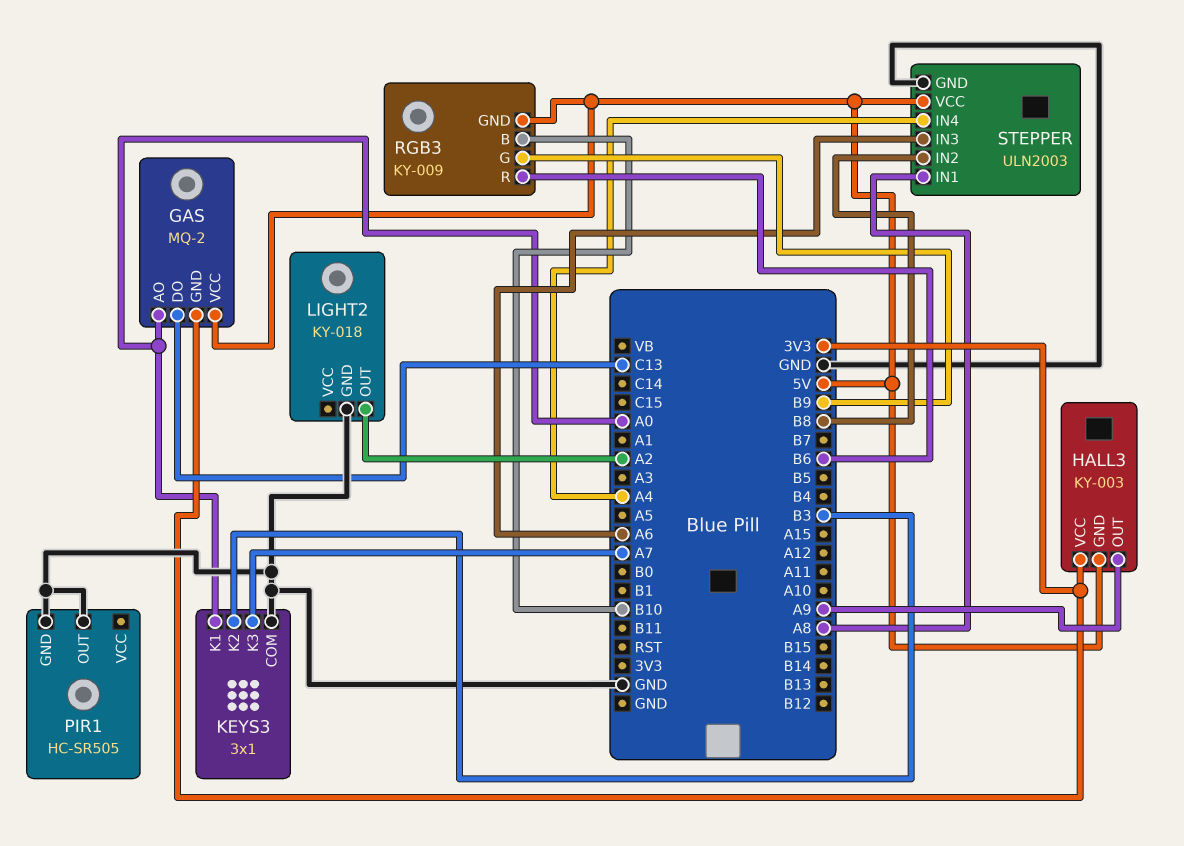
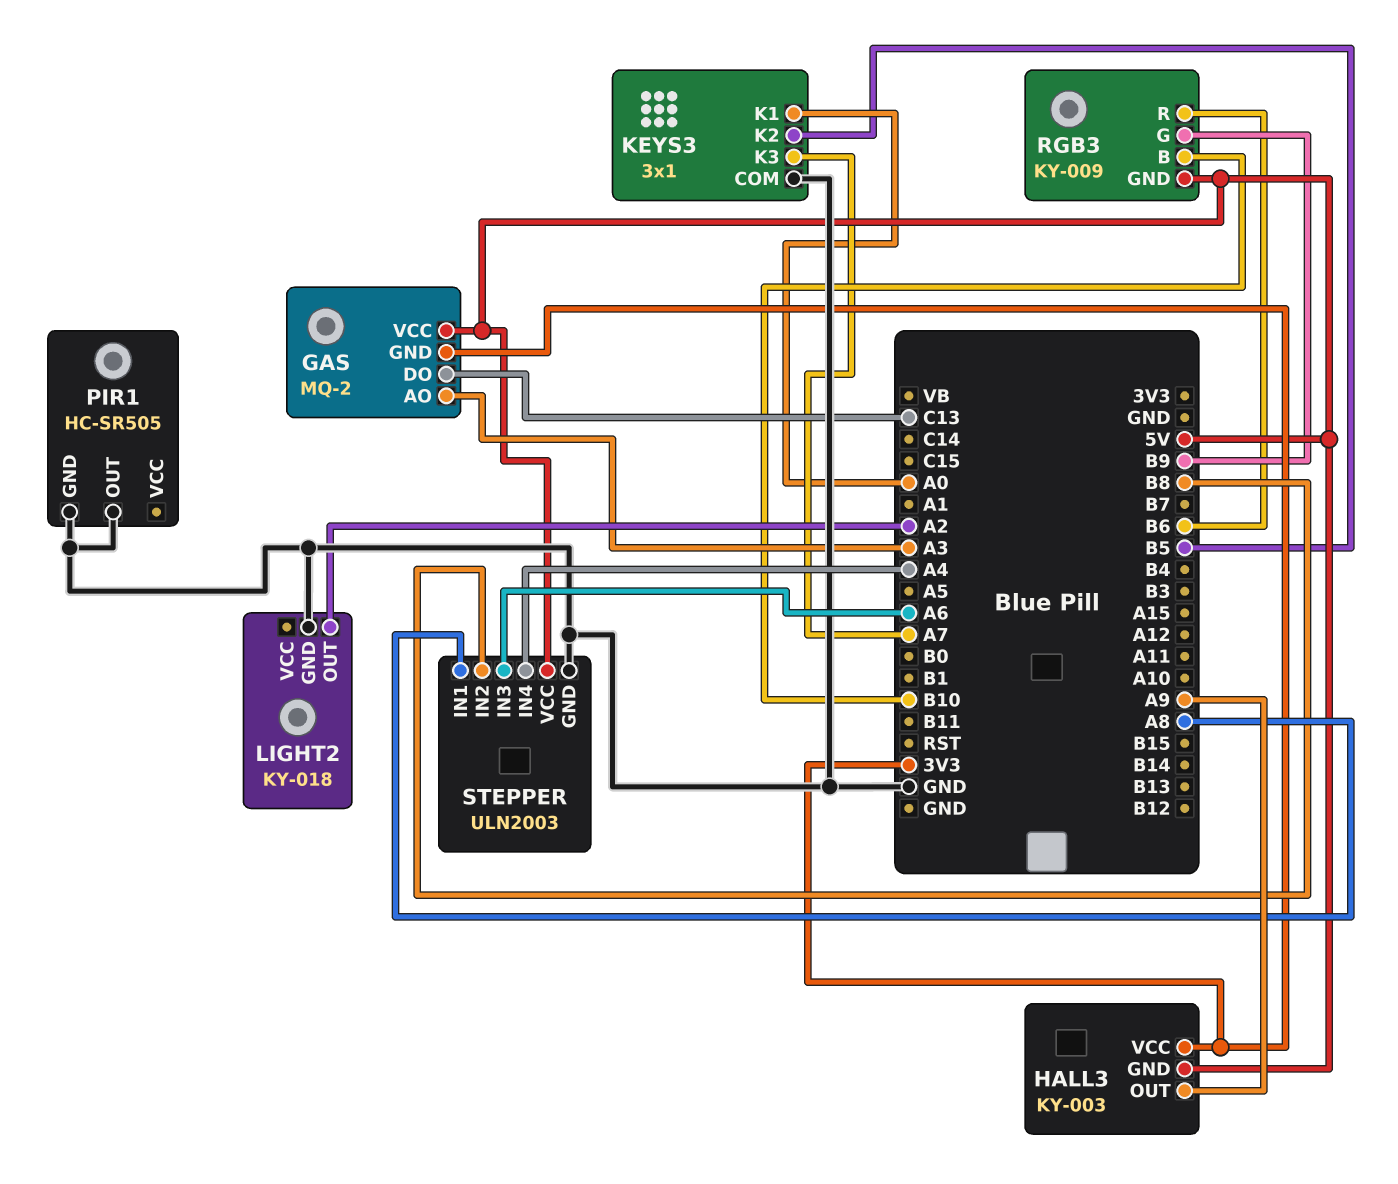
GAS pin AO: A0 -> A3
KEYS3 pin K2: B3 -> B5

